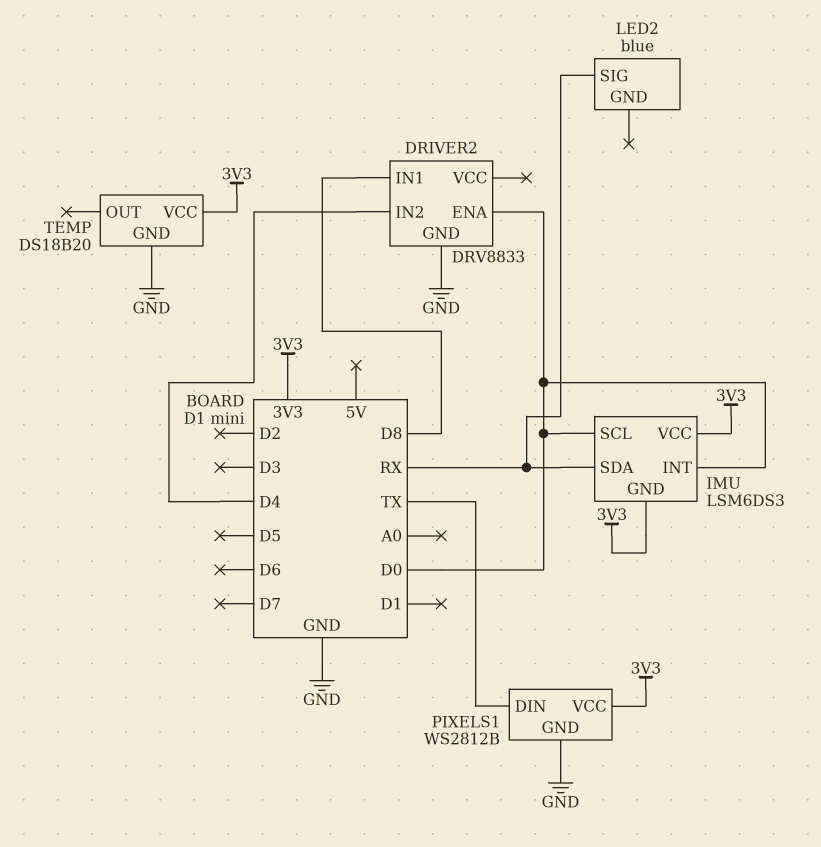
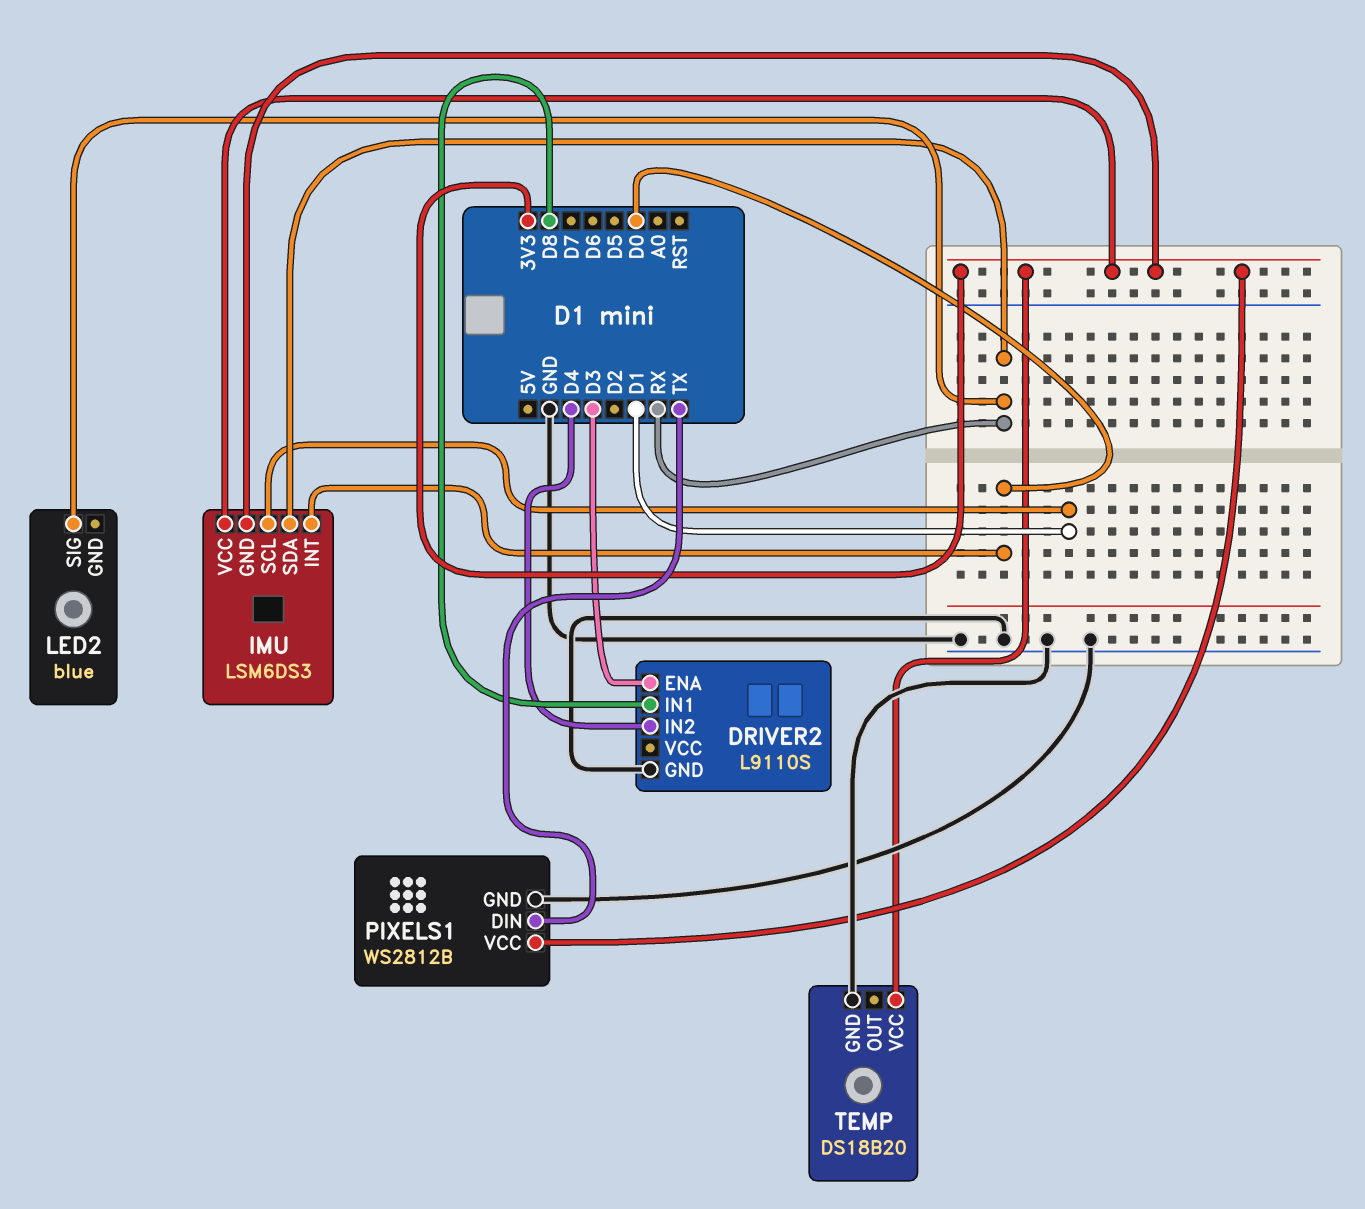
DRIVER2: DRV8833 -> L9110S
DRIVER2 pin ENA: D0 -> D3
IMU pin SCL: D0 -> D1

